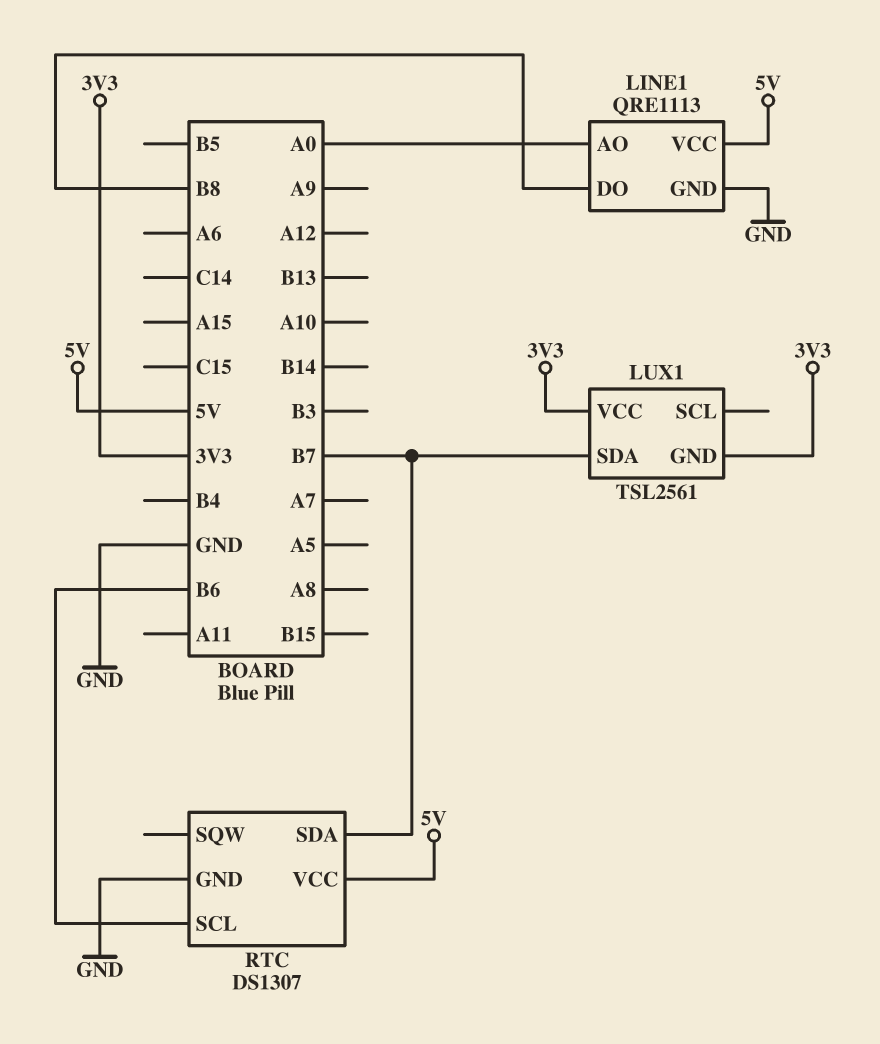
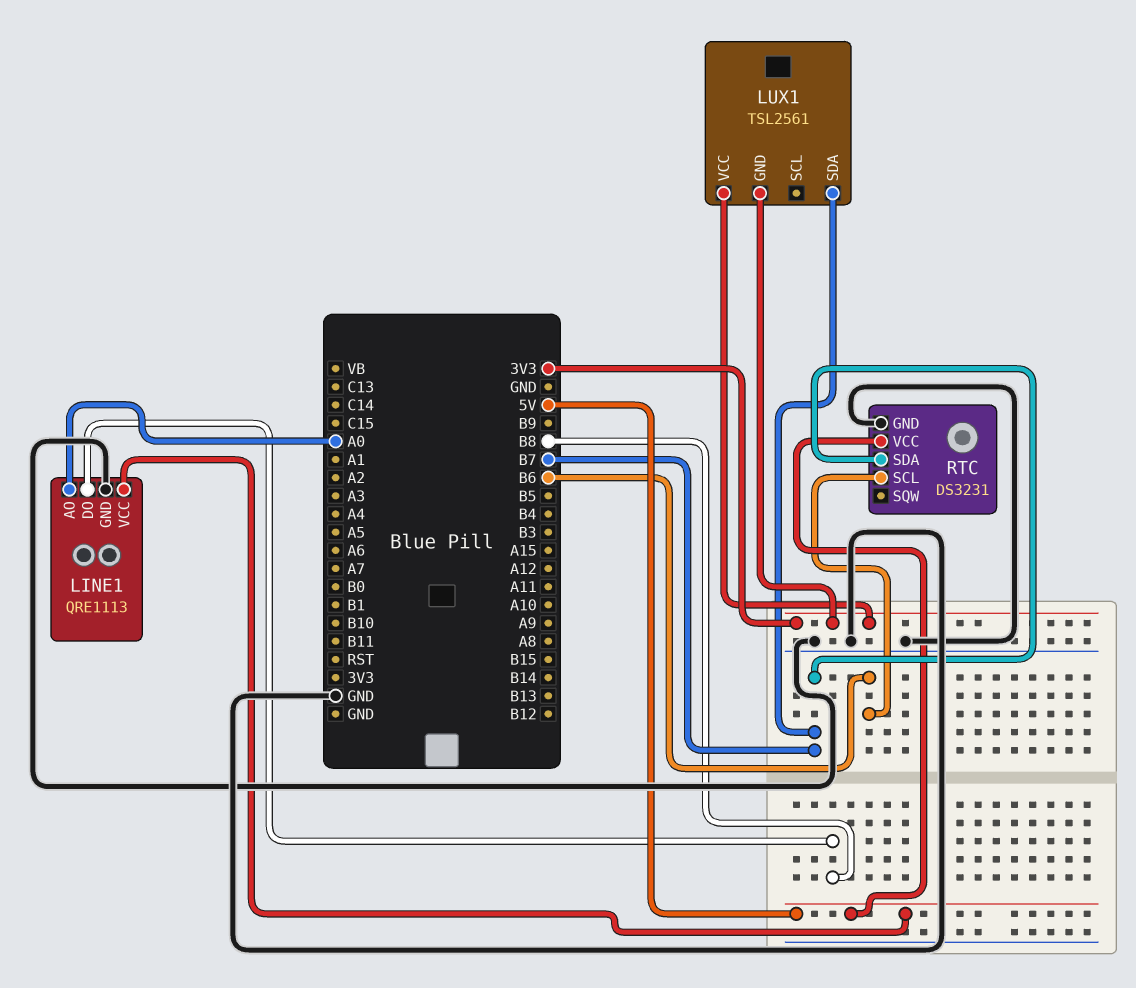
RTC: DS1307 -> DS3231

